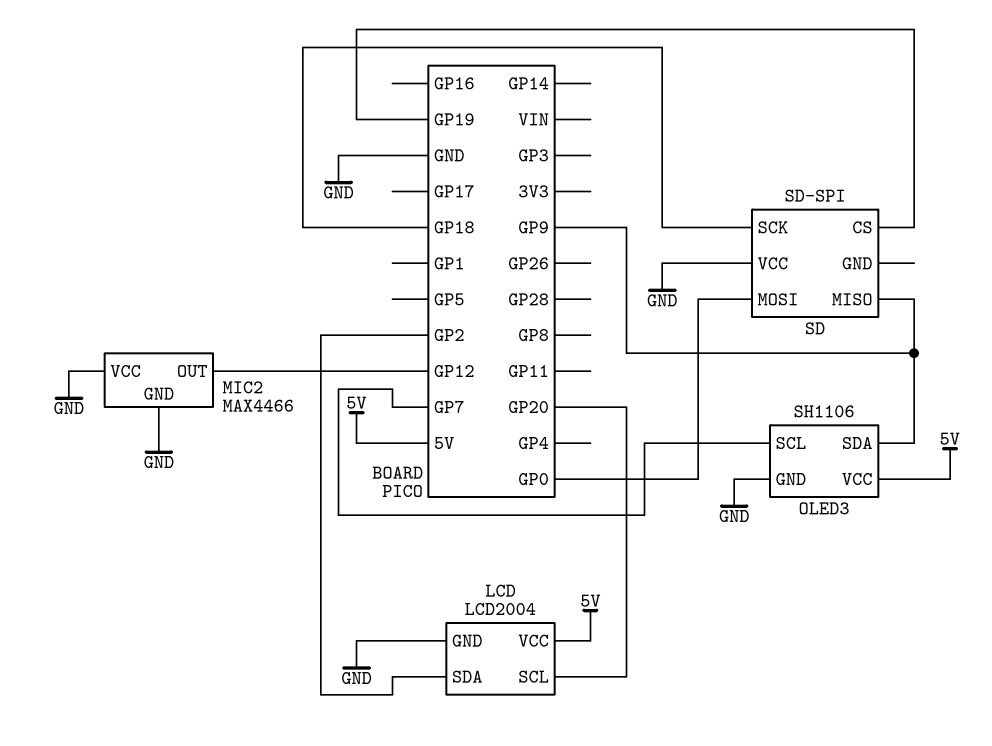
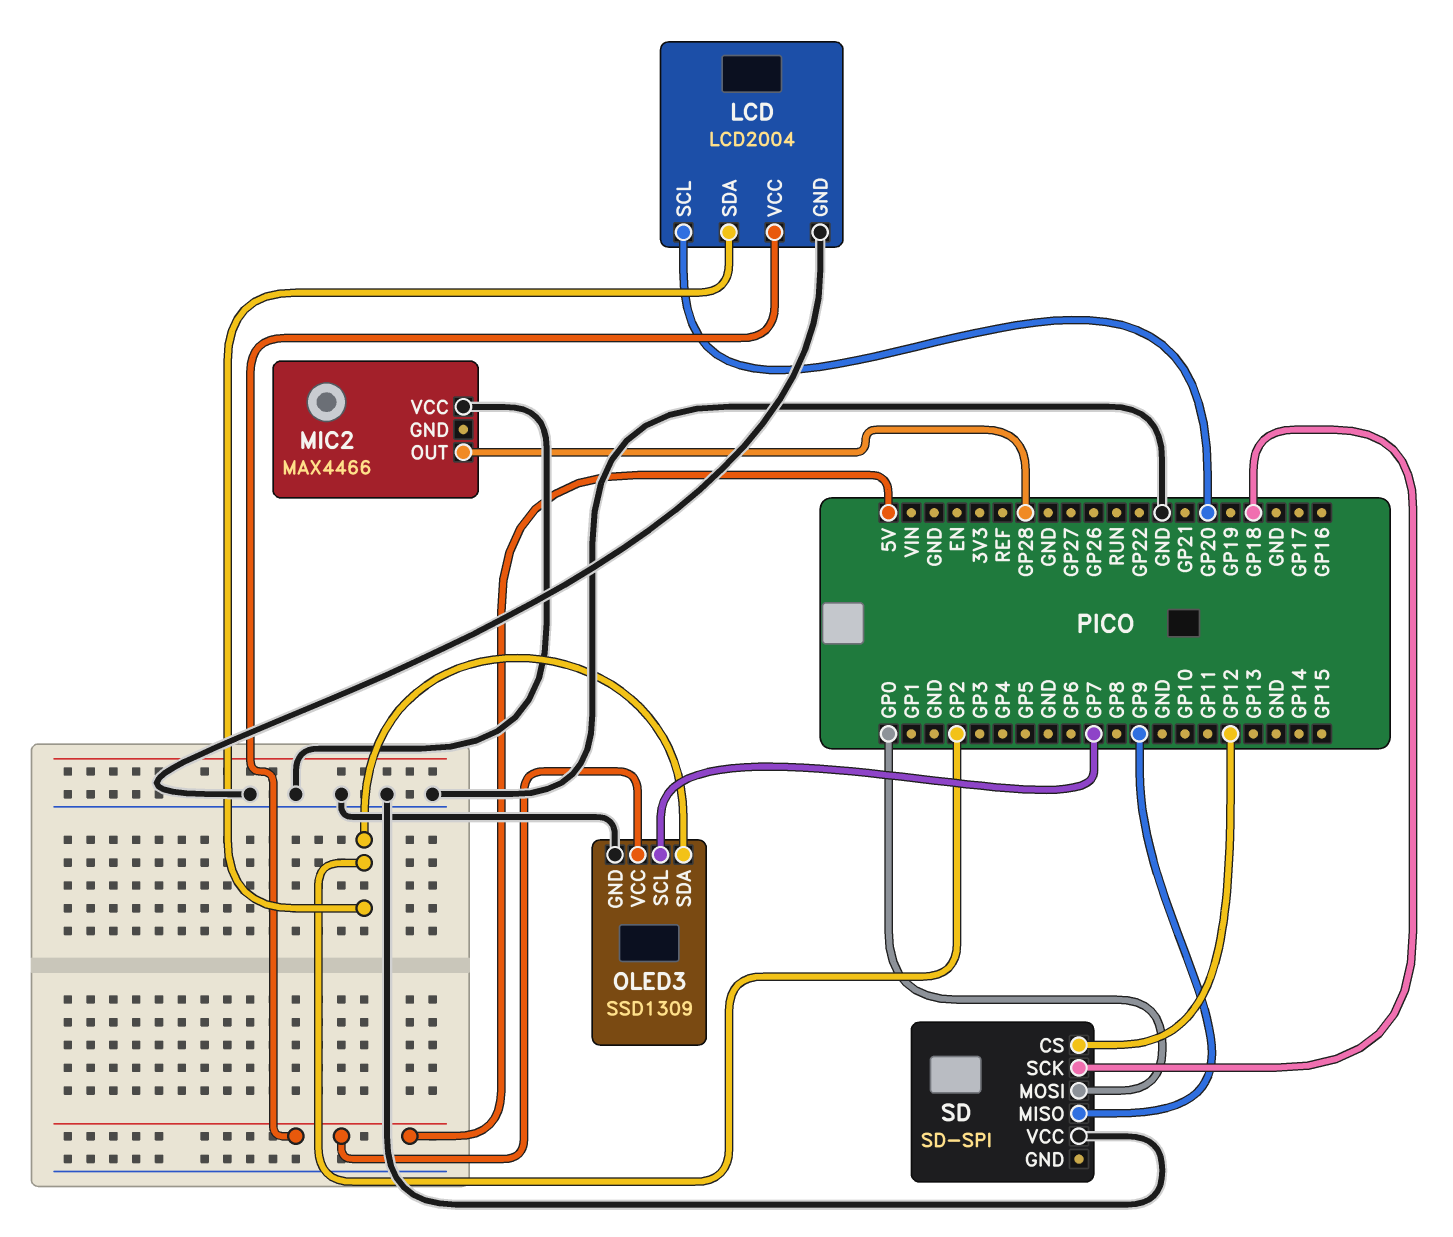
MIC2 pin GND: GND -> none
MIC2 pin OUT: GP12 -> GP28
OLED3: SH1106 -> SSD1309
OLED3 pin SDA: GP9 -> GP2
SD pin CS: GP19 -> GP12

